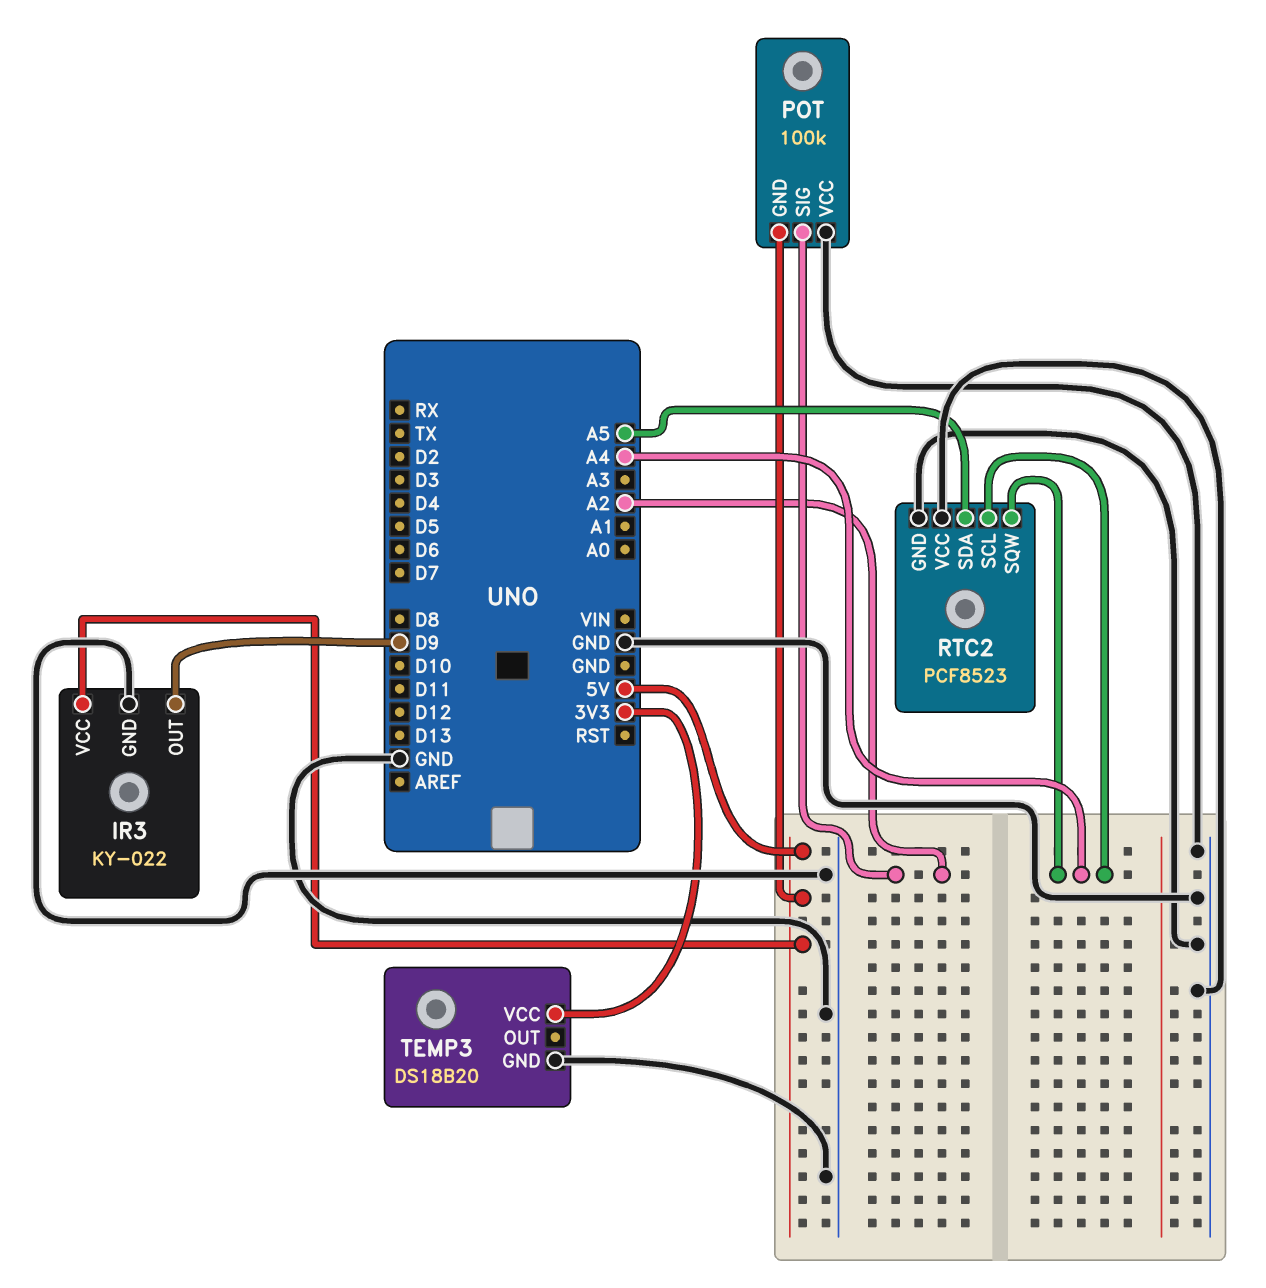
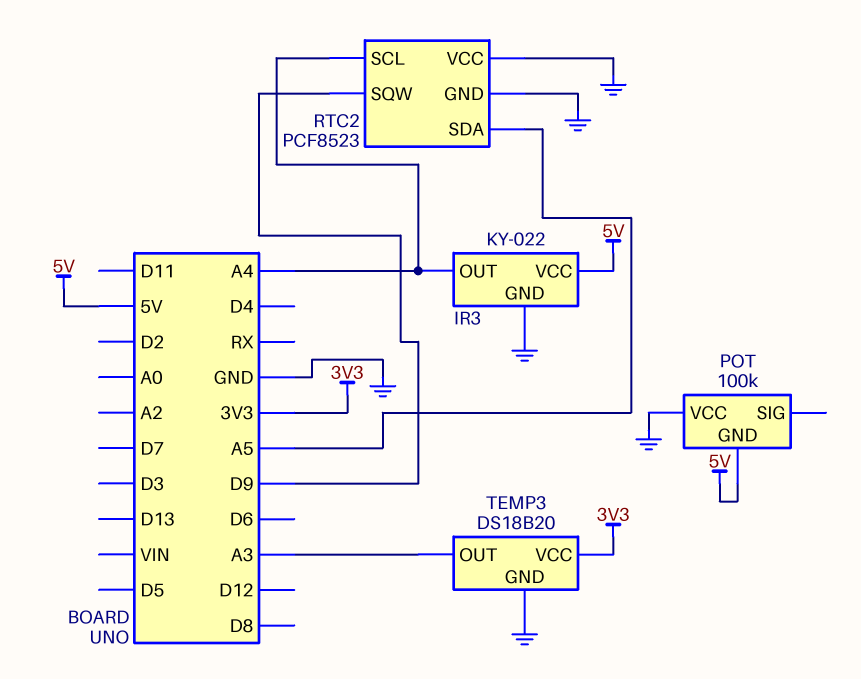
IR3 pin OUT: D9 -> A4
POT pin SIG: A2 -> none
RTC2 pin SQW: A4 -> D9
TEMP3 pin OUT: none -> A3

